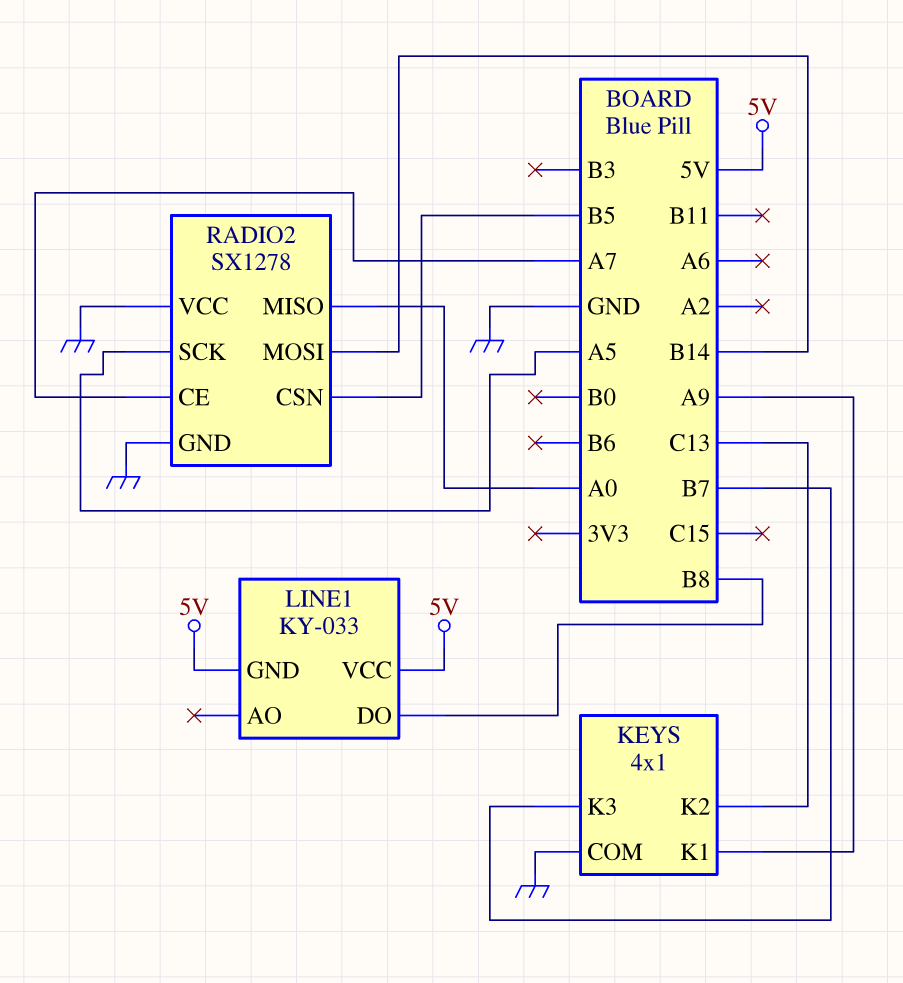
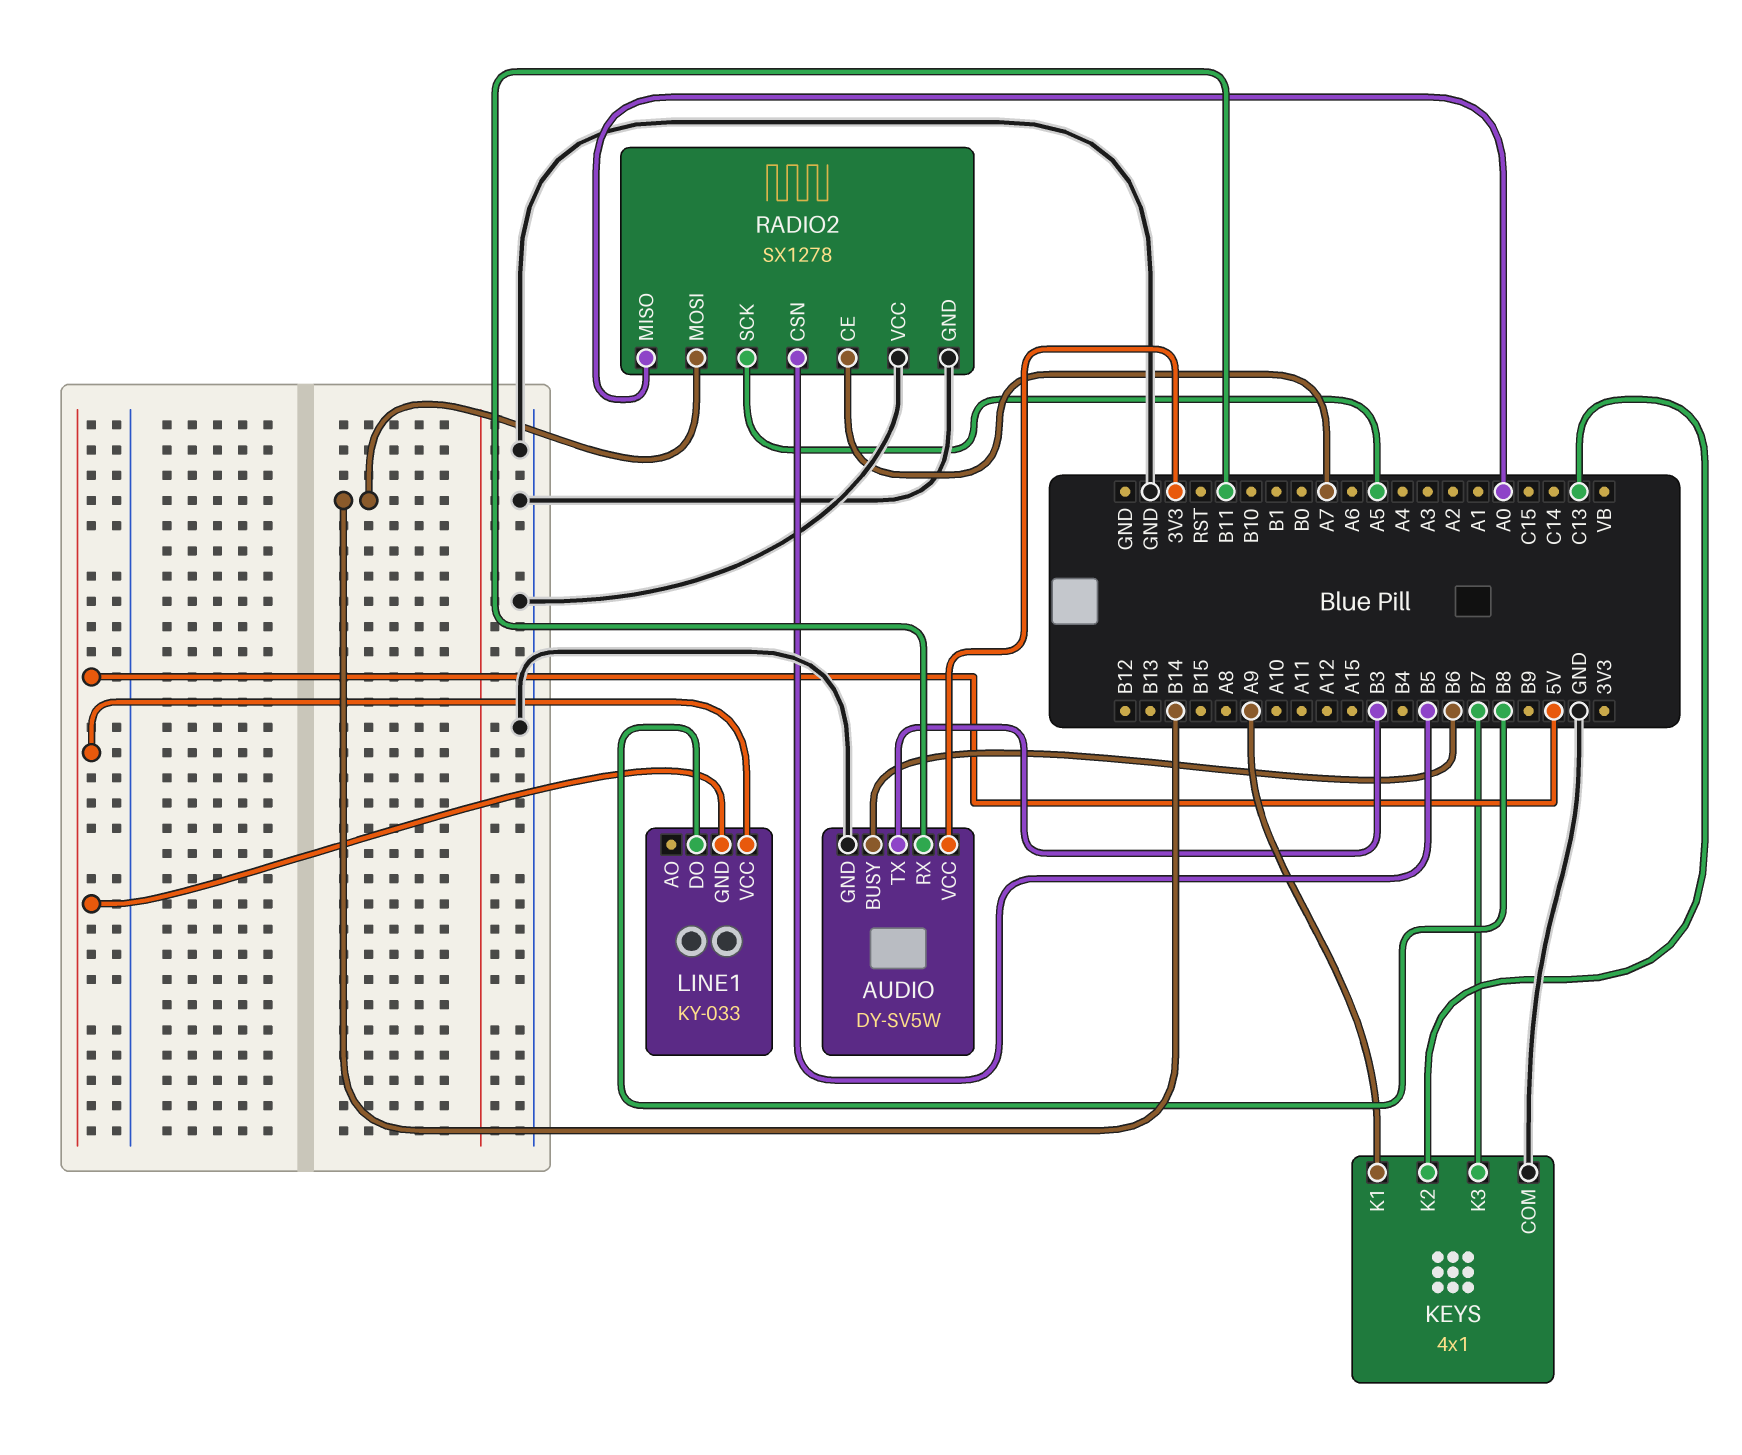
AUDIO: none -> DY-SV5W
AUDIO pin BUSY: none -> B6
AUDIO pin GND: none -> GND
AUDIO pin RX: none -> B11
AUDIO pin TX: none -> B3
AUDIO pin VCC: none -> 3V3

